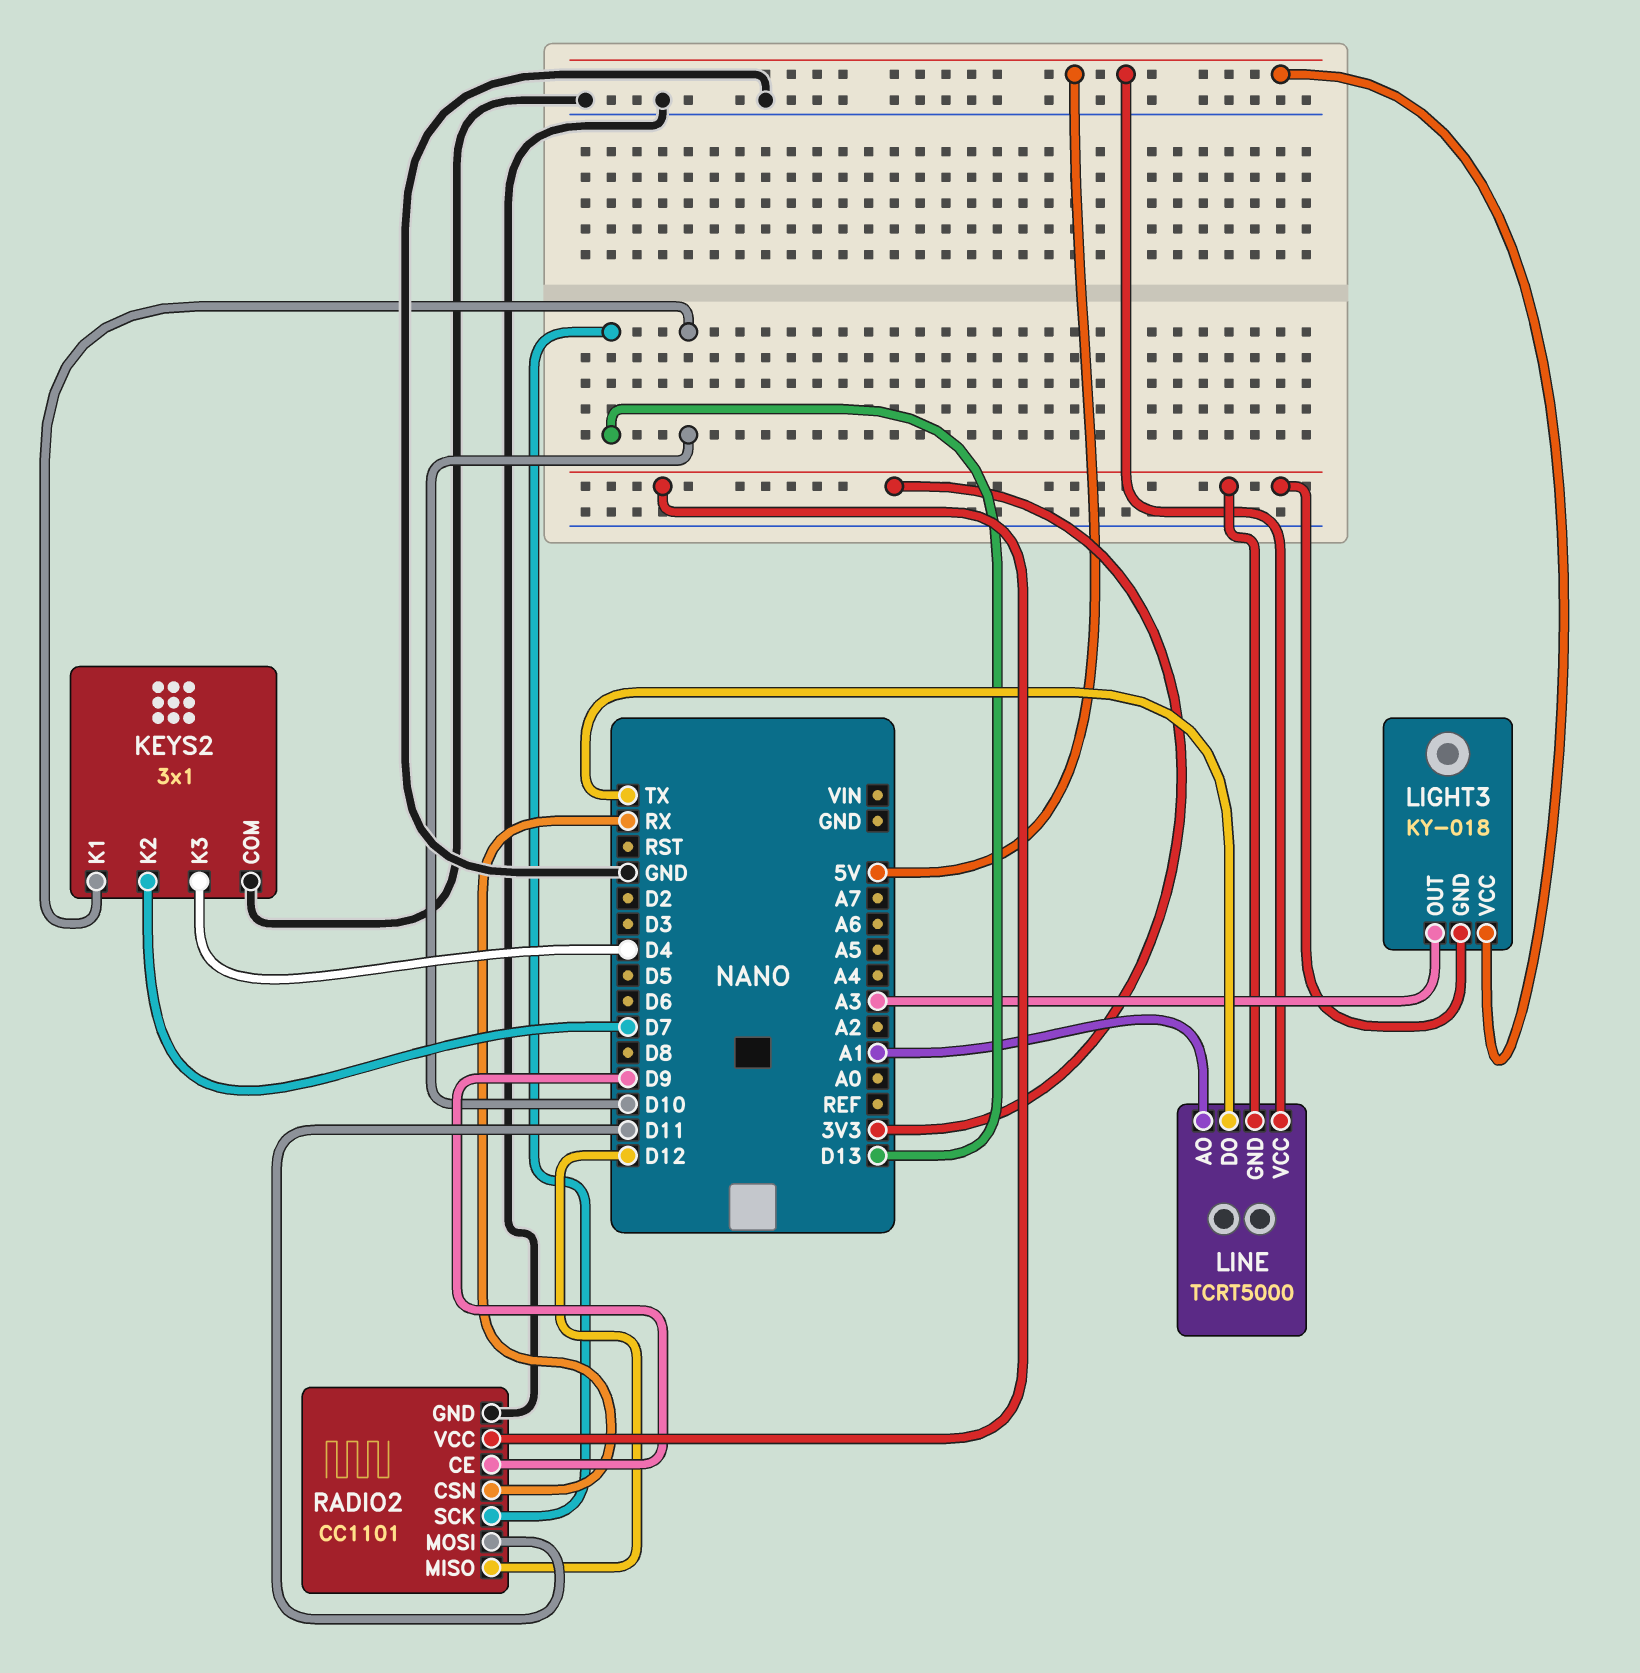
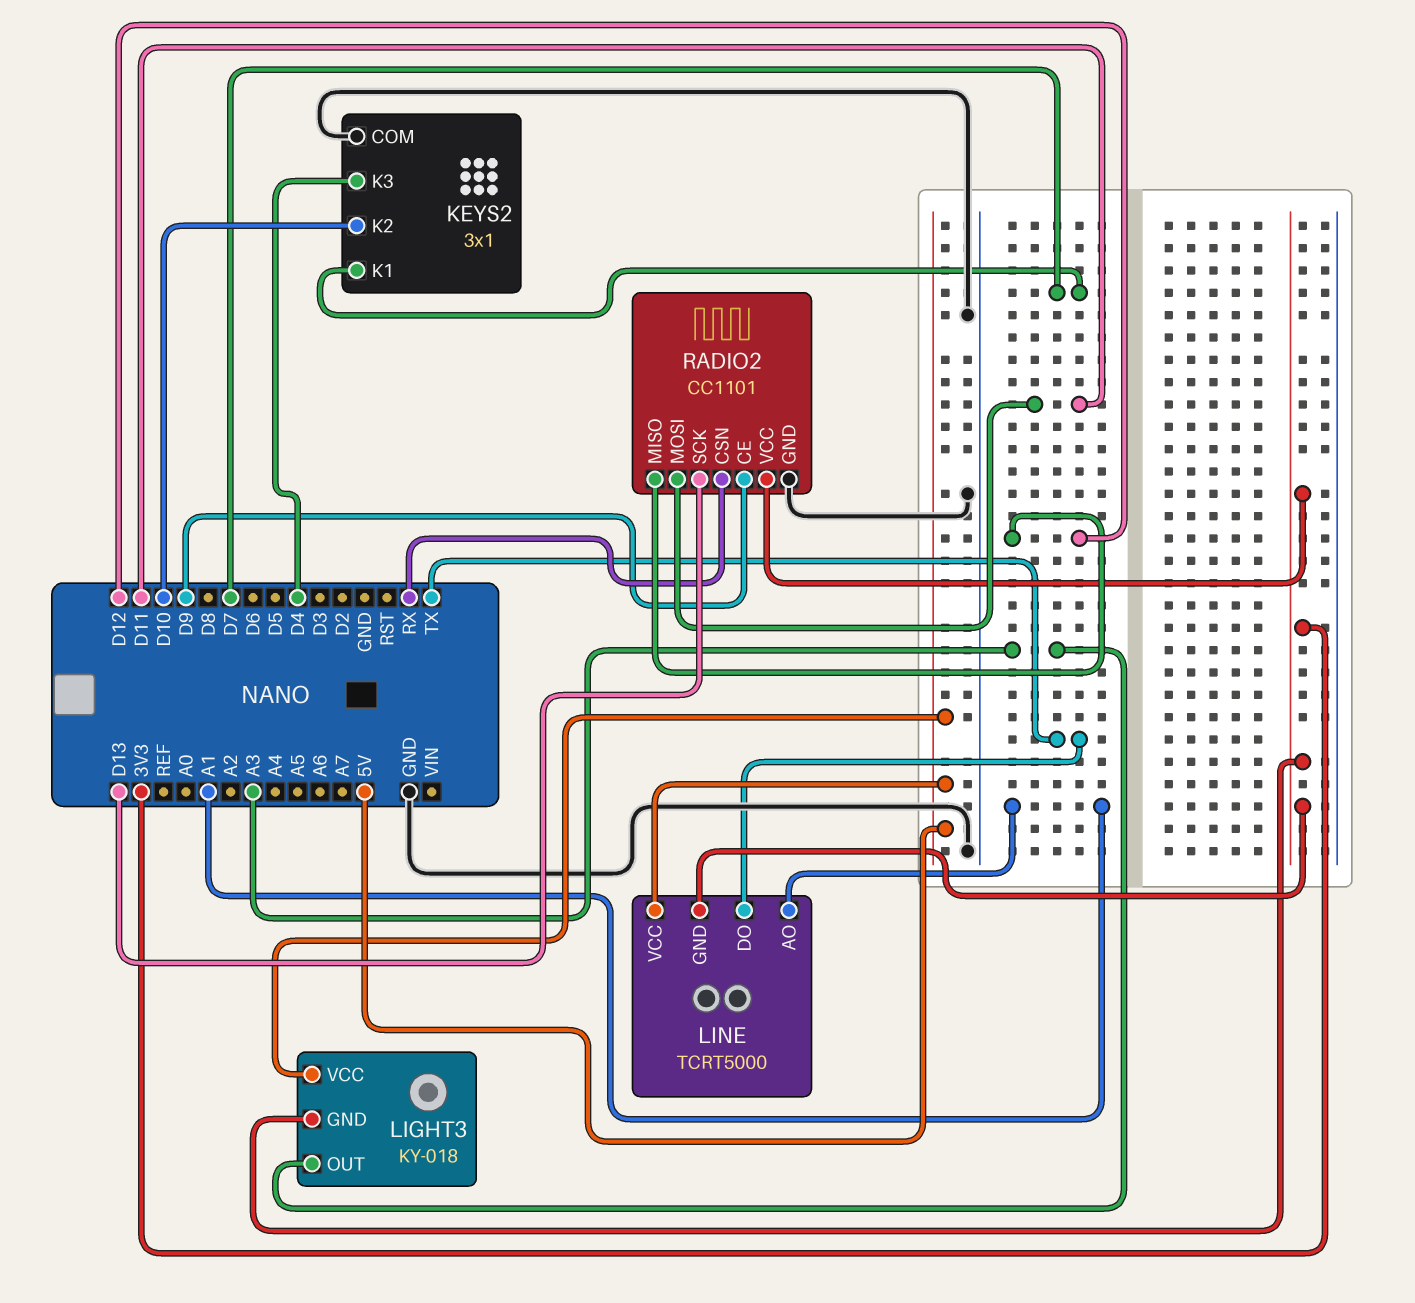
KEYS2 pin K1: D10 -> D7
KEYS2 pin K2: D7 -> D10

